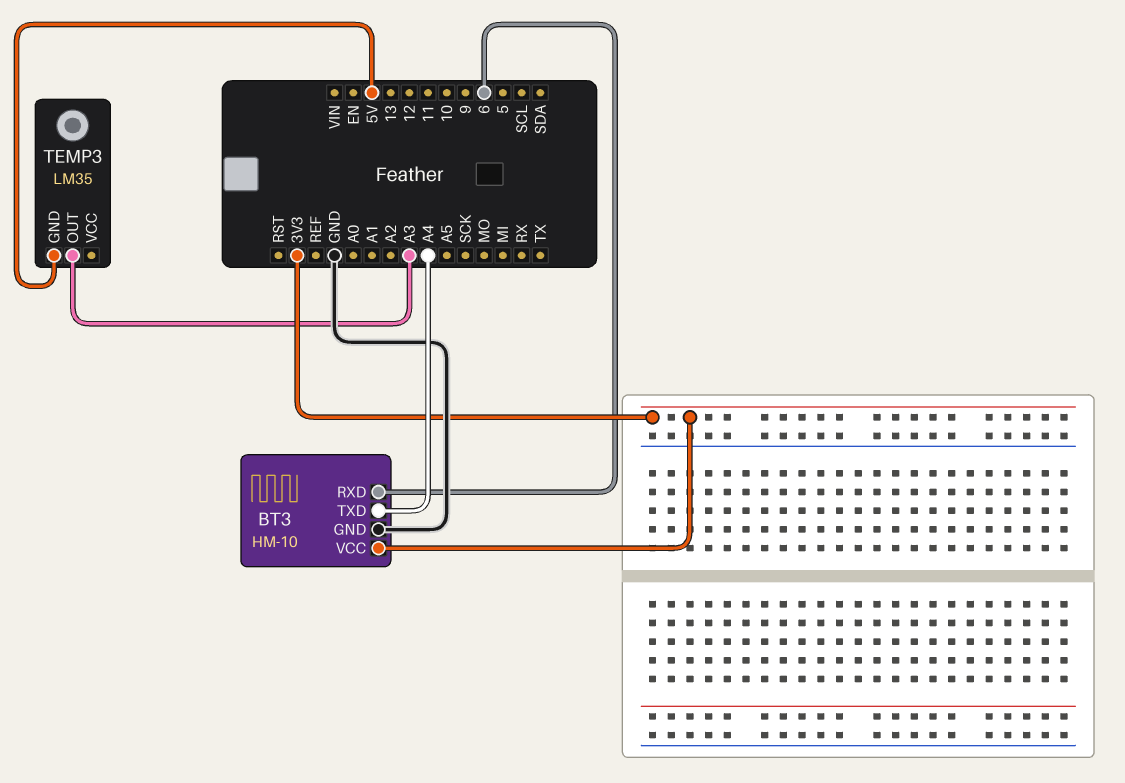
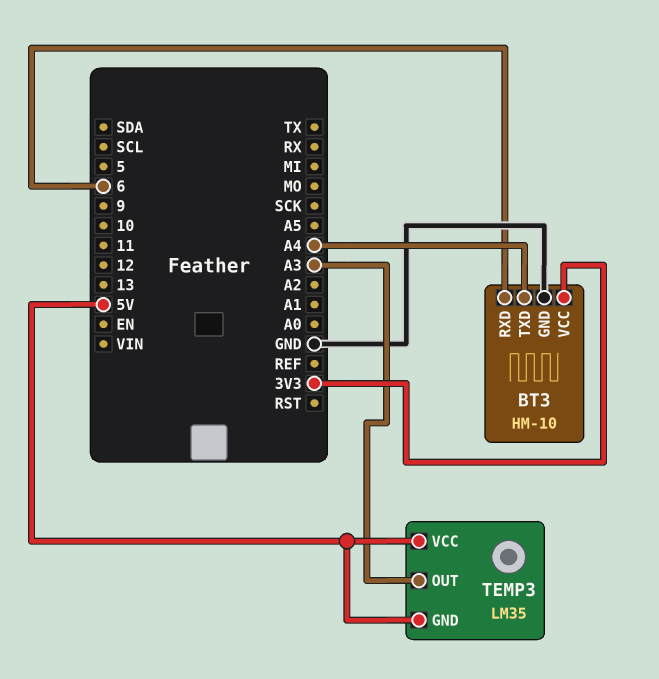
TEMP3 pin VCC: none -> 5V

